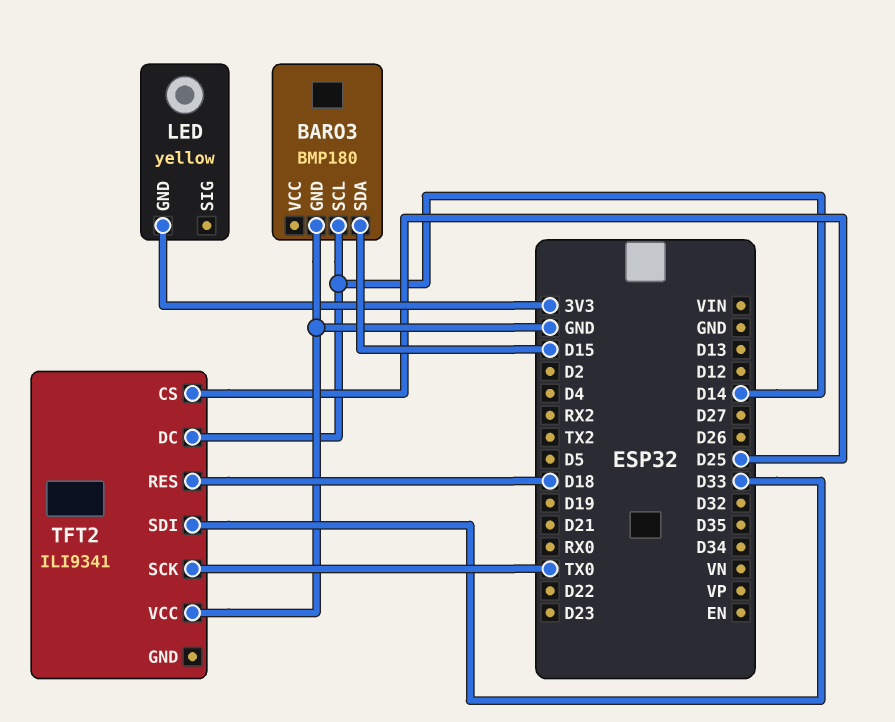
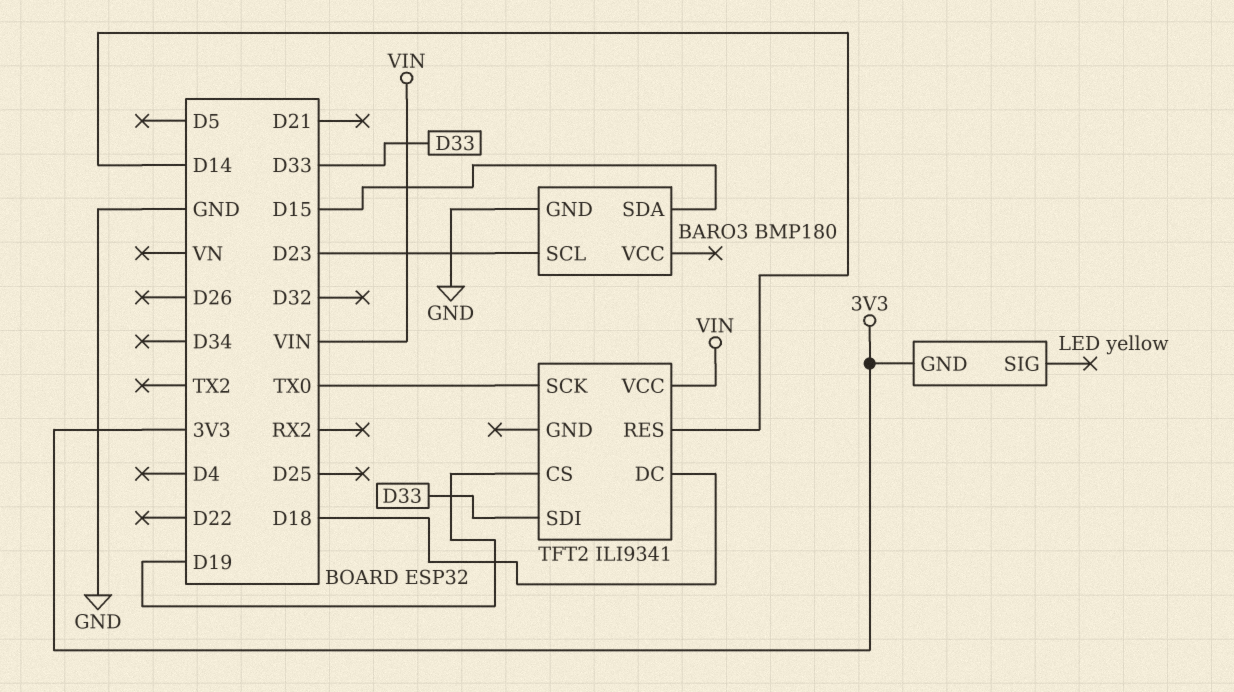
BARO3 pin SCL: D14 -> D23
TFT2 pin CS: D25 -> D19
TFT2 pin DC: D14 -> D18
TFT2 pin RES: D18 -> D14
TFT2 pin VCC: GND -> VIN

